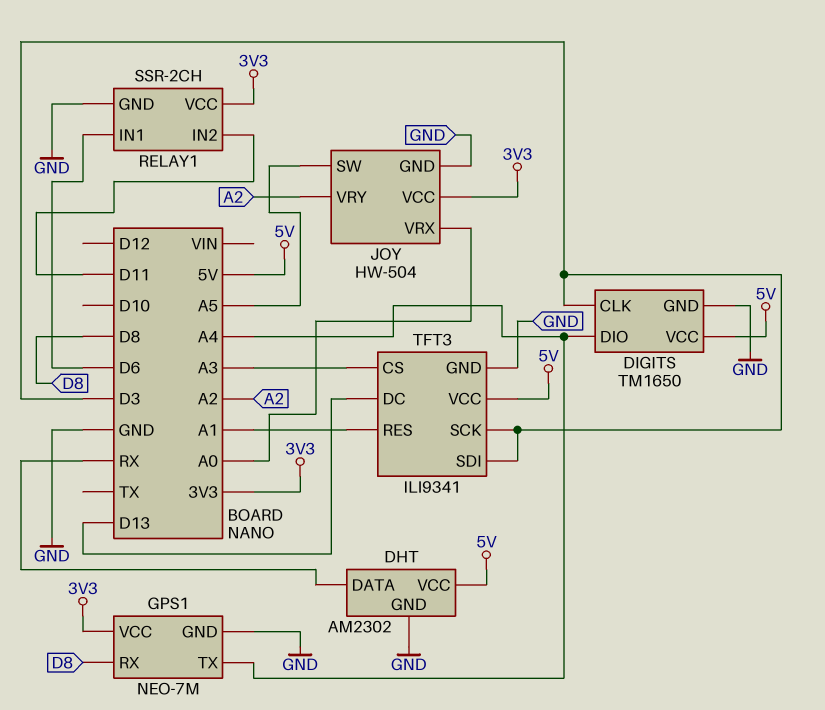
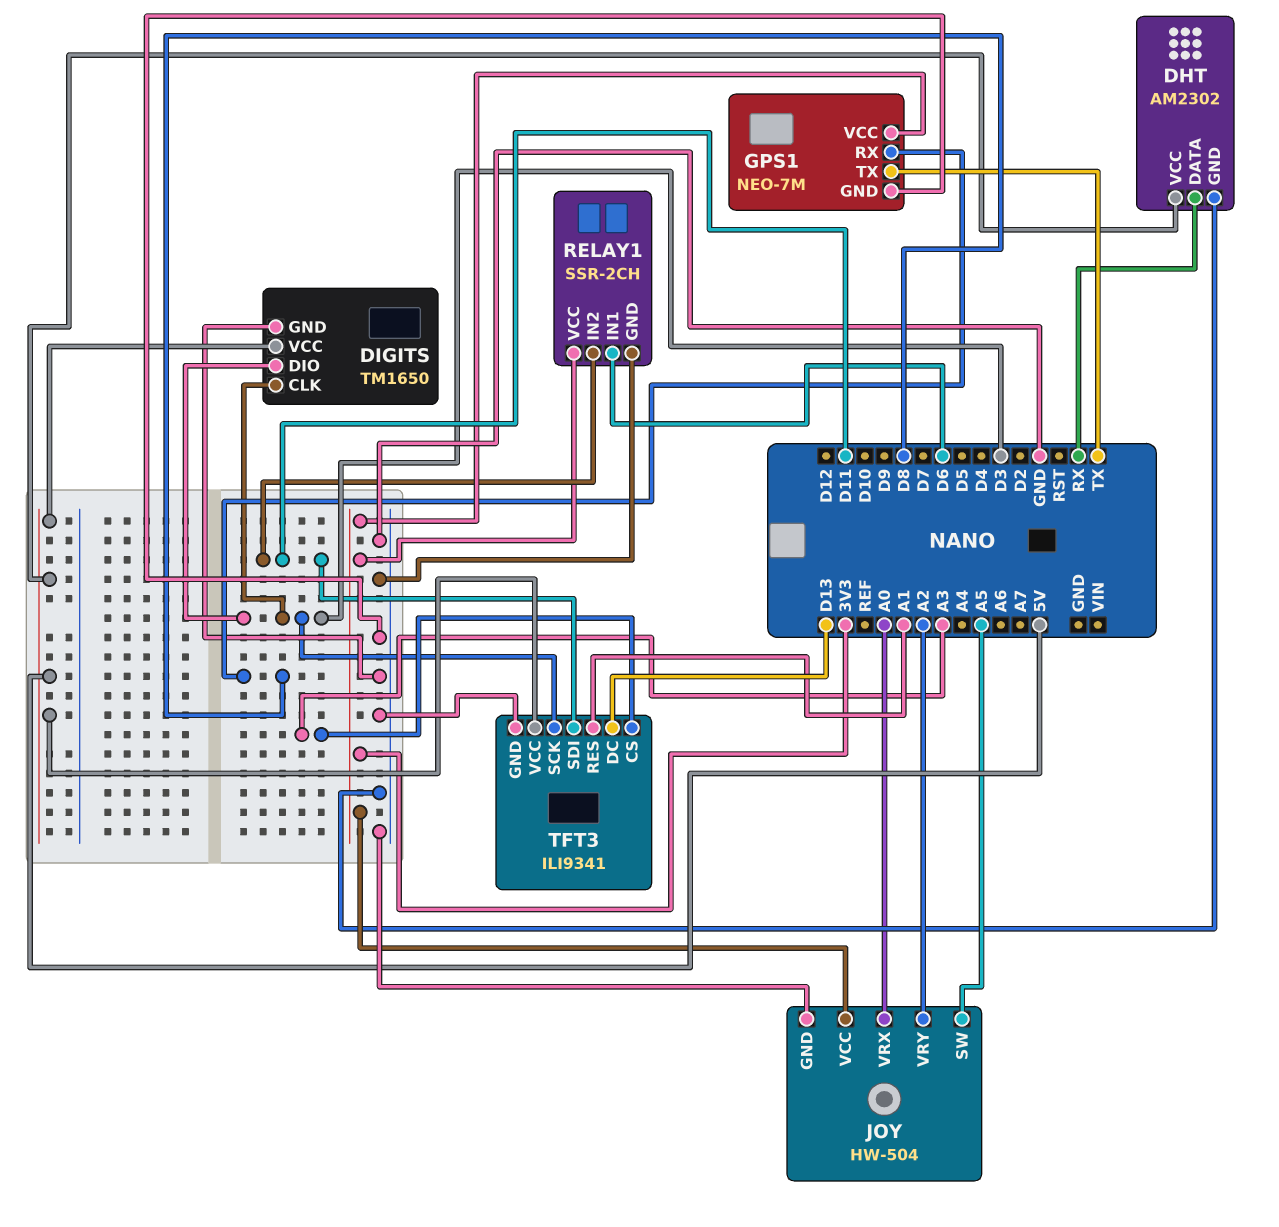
DIGITS pin DIO: A4 -> D3
GPS1 pin TX: A4 -> TX
TFT3 pin SDI: D3 -> D11

